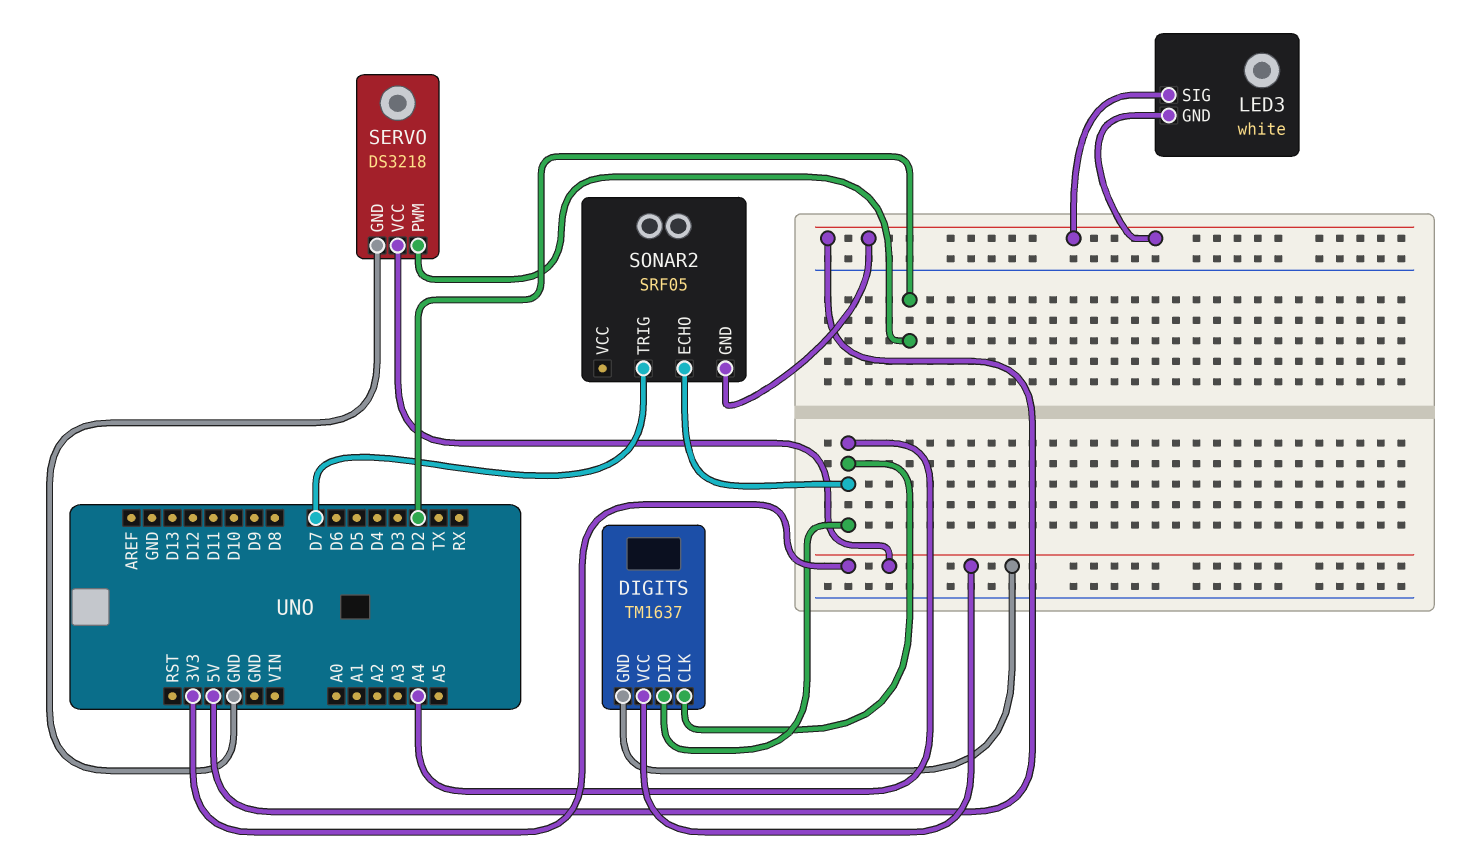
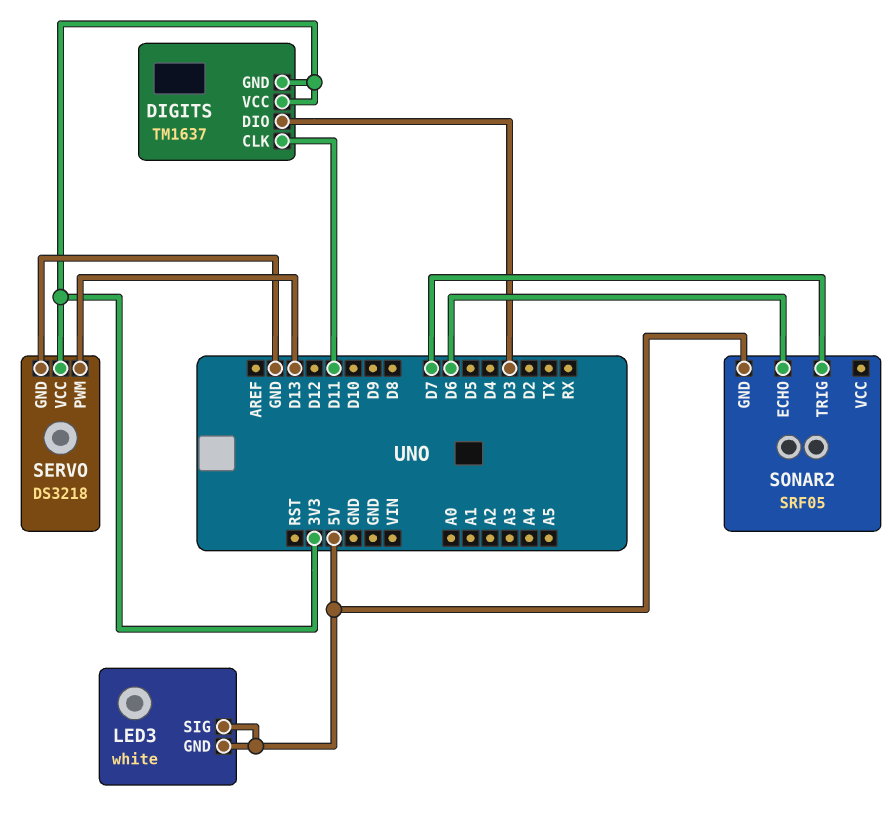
DIGITS pin CLK: A4 -> D11
DIGITS pin DIO: A4 -> D3
SERVO pin PWM: D2 -> D13
SONAR2 pin ECHO: A4 -> D6

